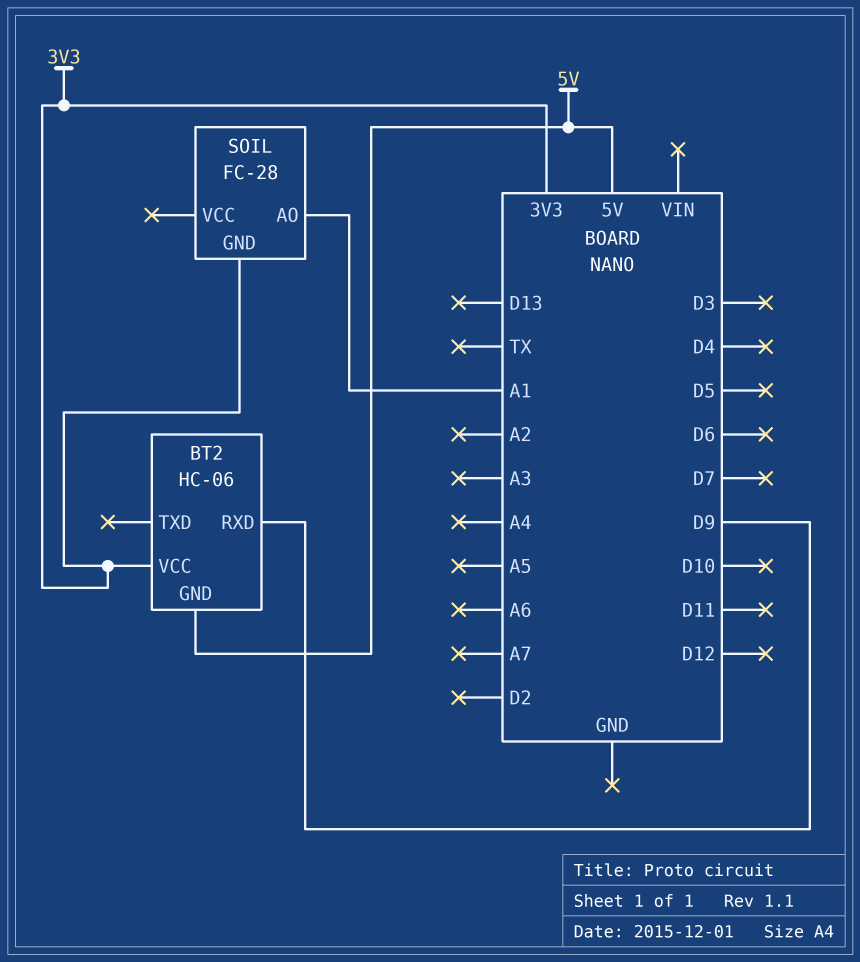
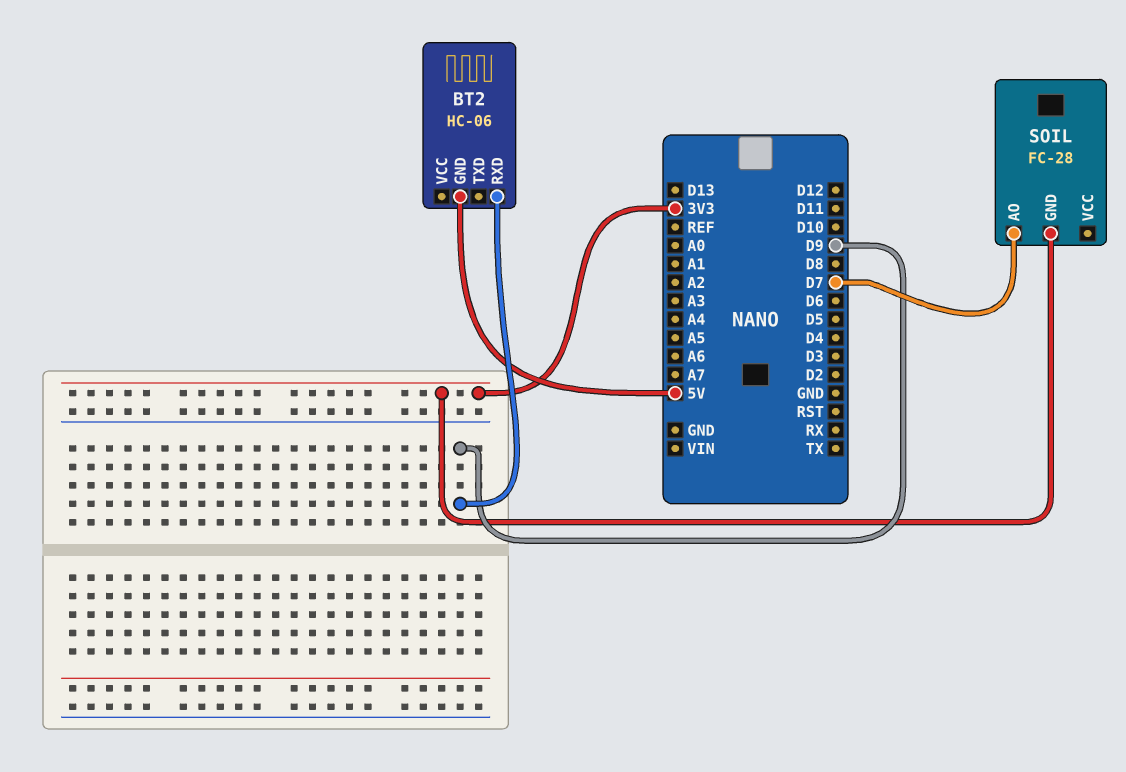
BT2 pin VCC: 3V3 -> none
SOIL pin AO: A1 -> D7

